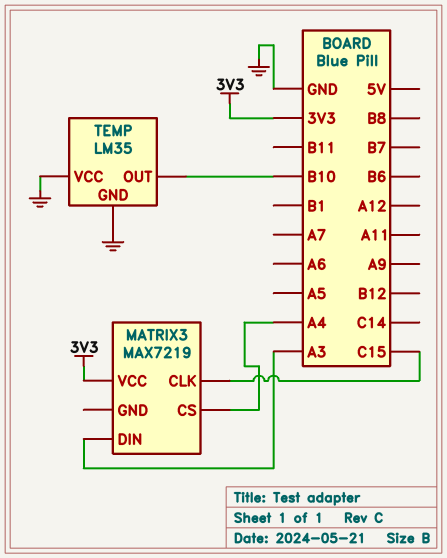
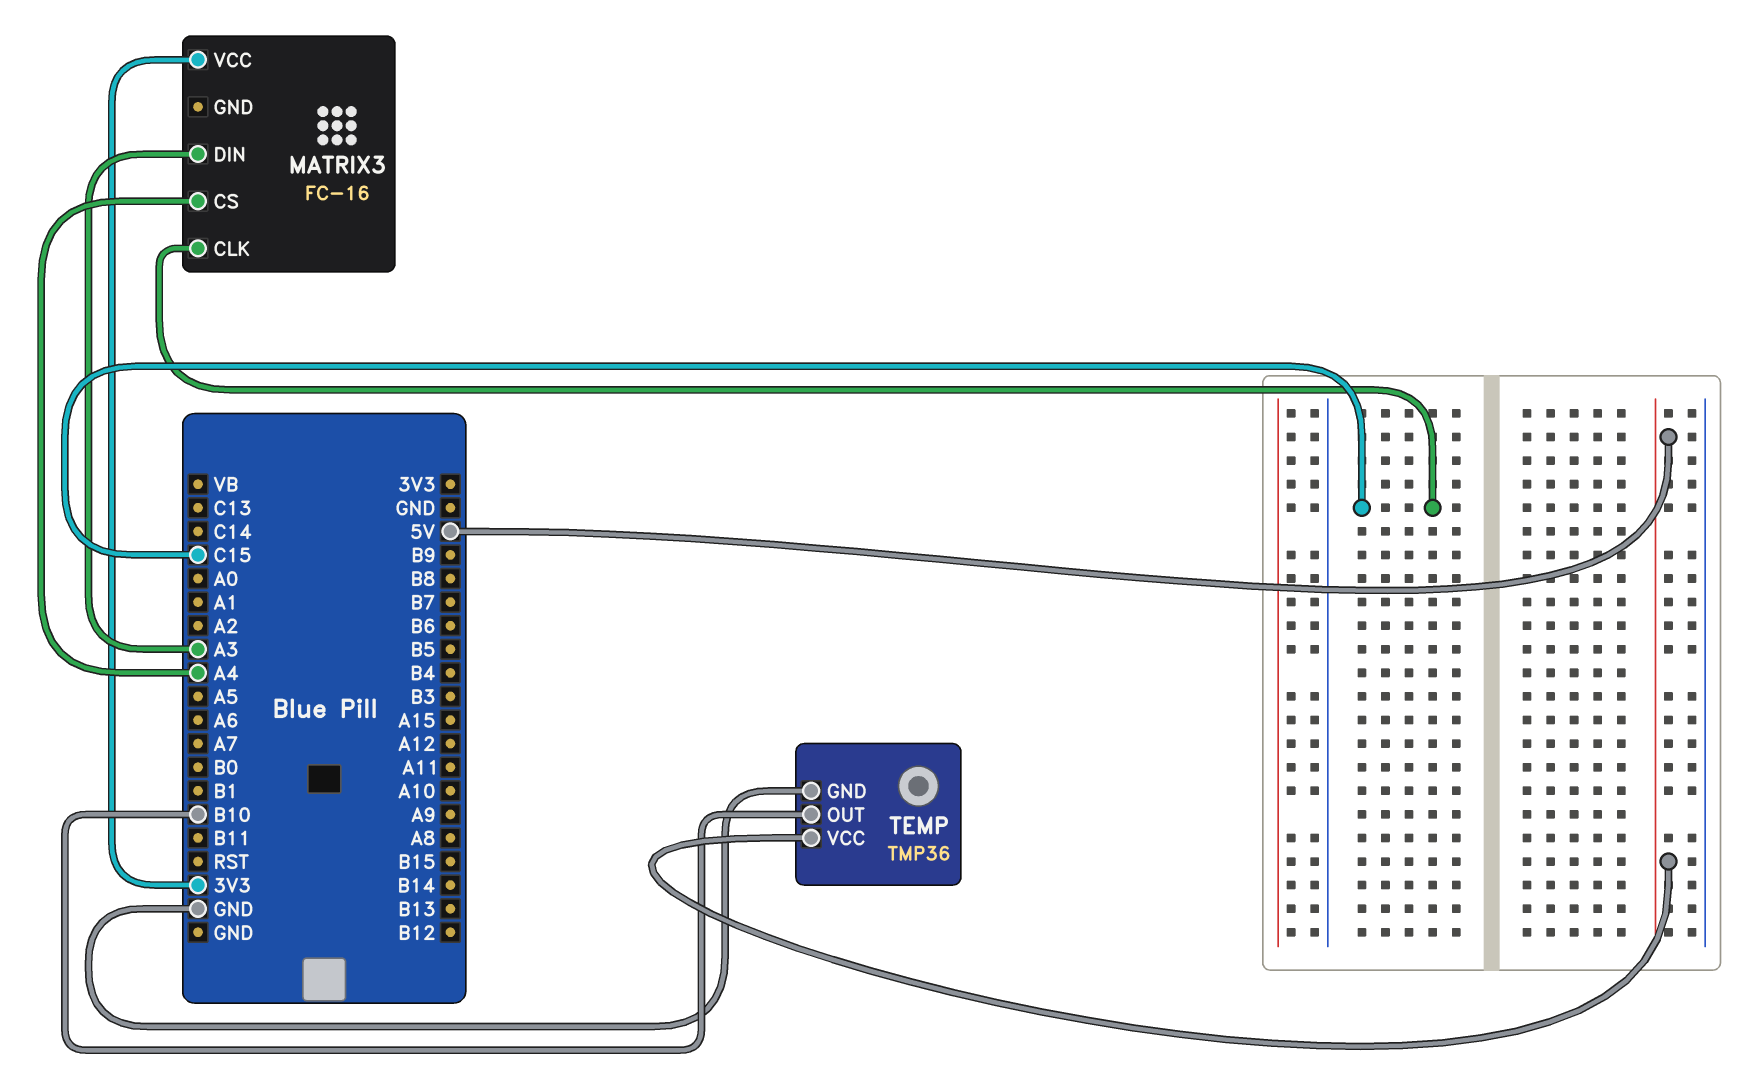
MATRIX3: MAX7219 -> FC-16
TEMP: LM35 -> TMP36
TEMP pin VCC: GND -> 5V

